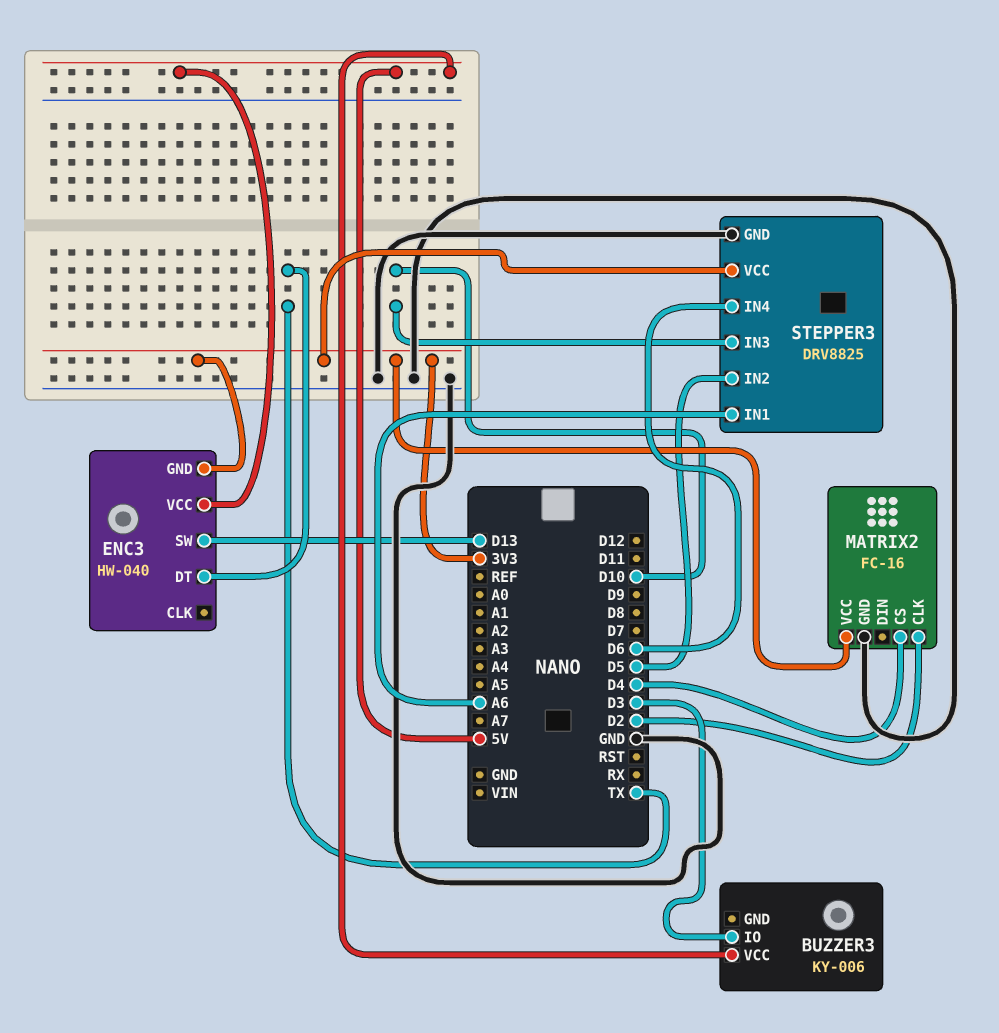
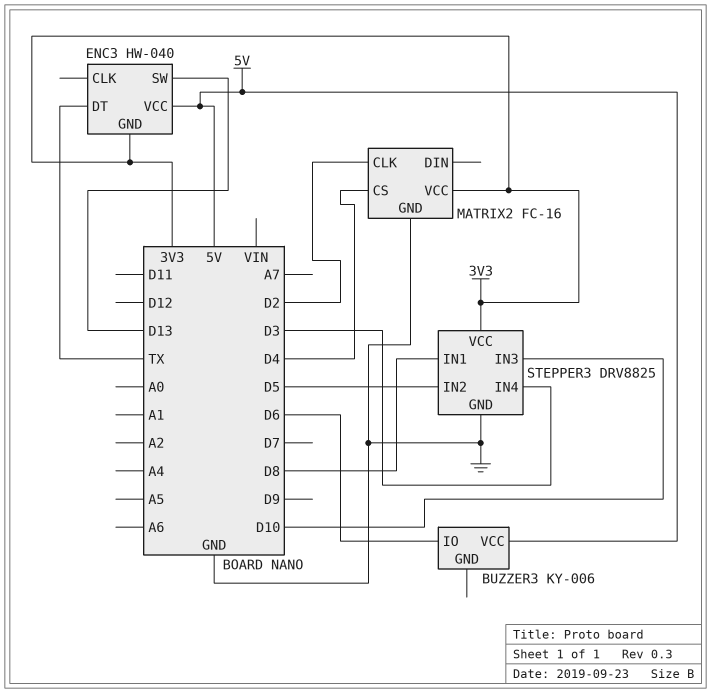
BUZZER3 pin IO: D3 -> D6
STEPPER3 pin IN1: A6 -> D8
STEPPER3 pin IN4: D6 -> D3

